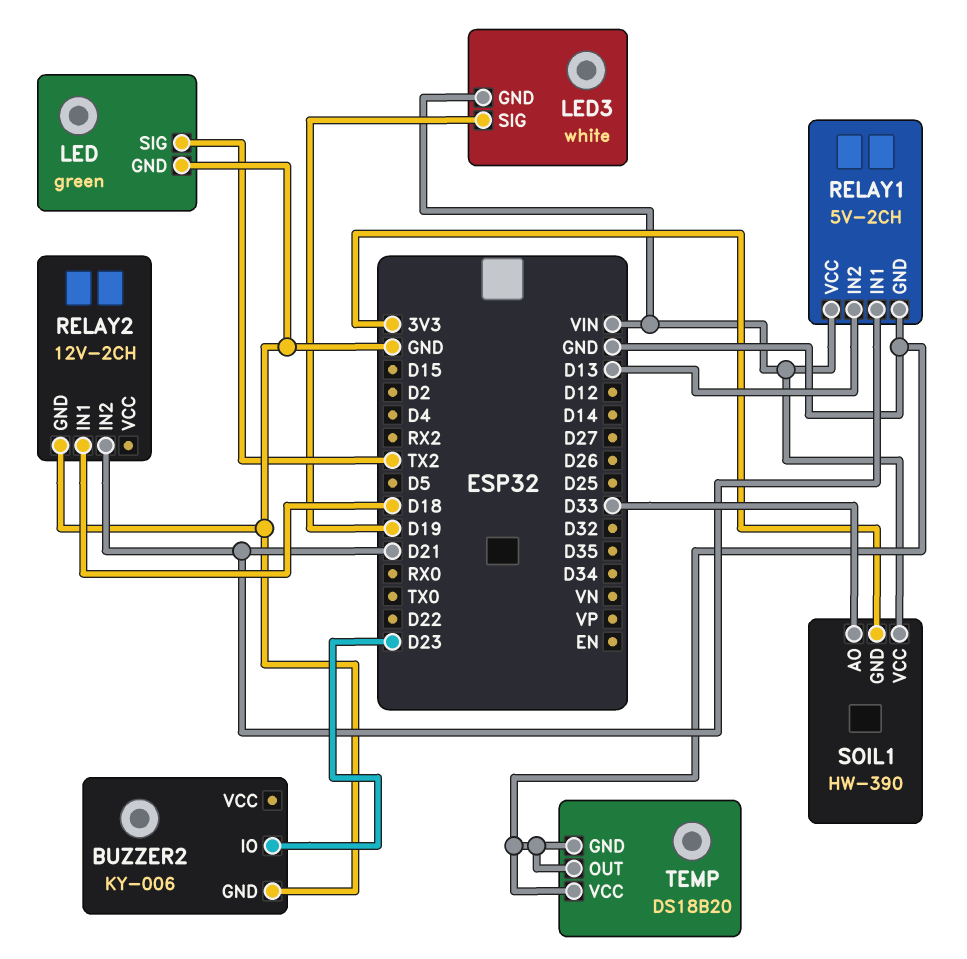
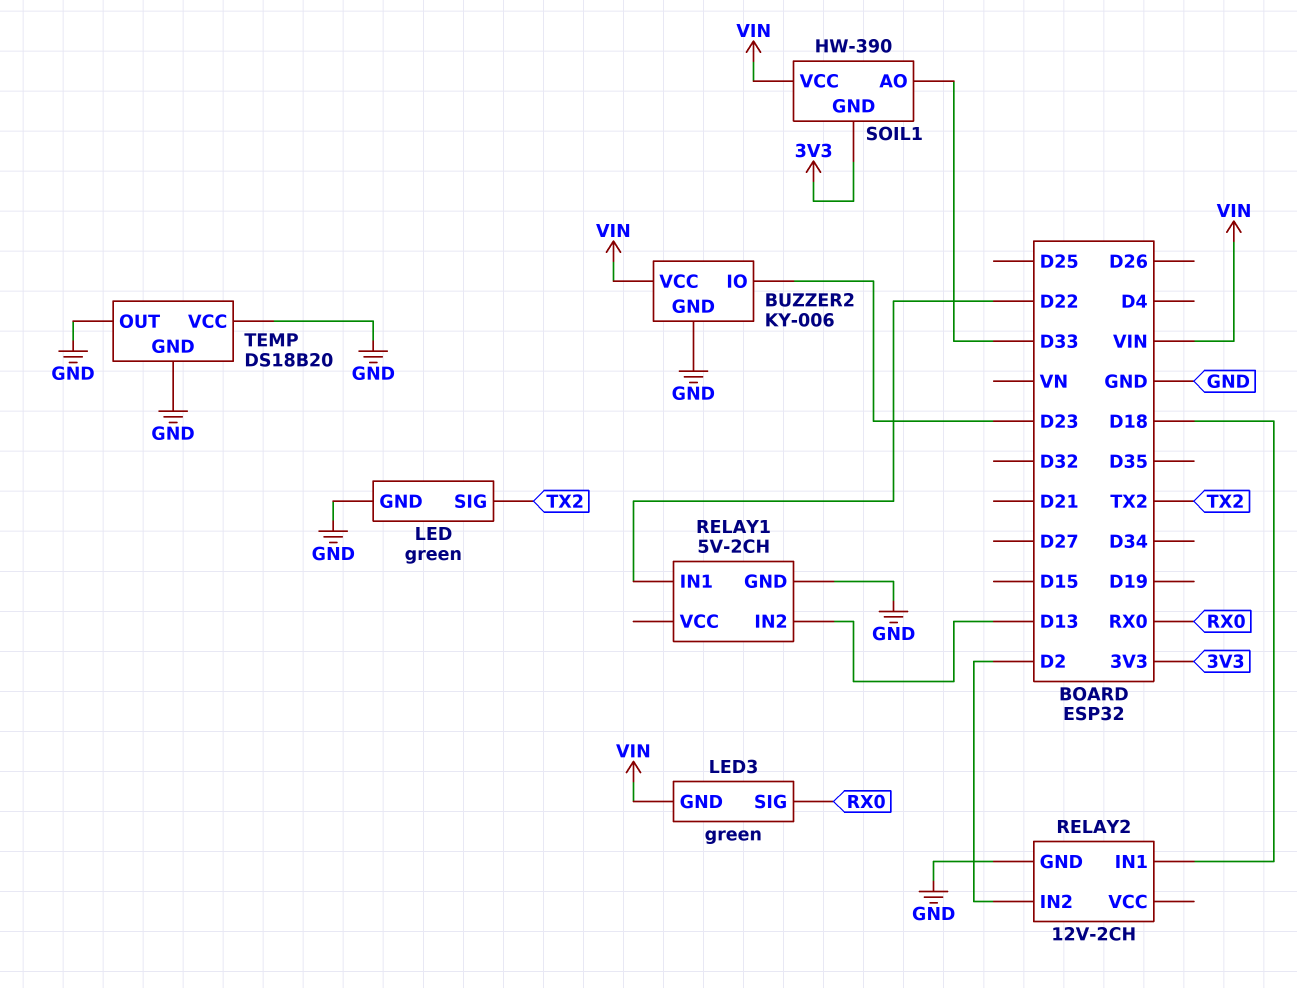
BUZZER2 pin VCC: none -> VIN
LED3: white -> green
LED3 pin SIG: D19 -> RX0
RELAY1 pin IN1: D21 -> D22
RELAY1 pin VCC: VIN -> none
RELAY2 pin IN2: D21 -> D2

